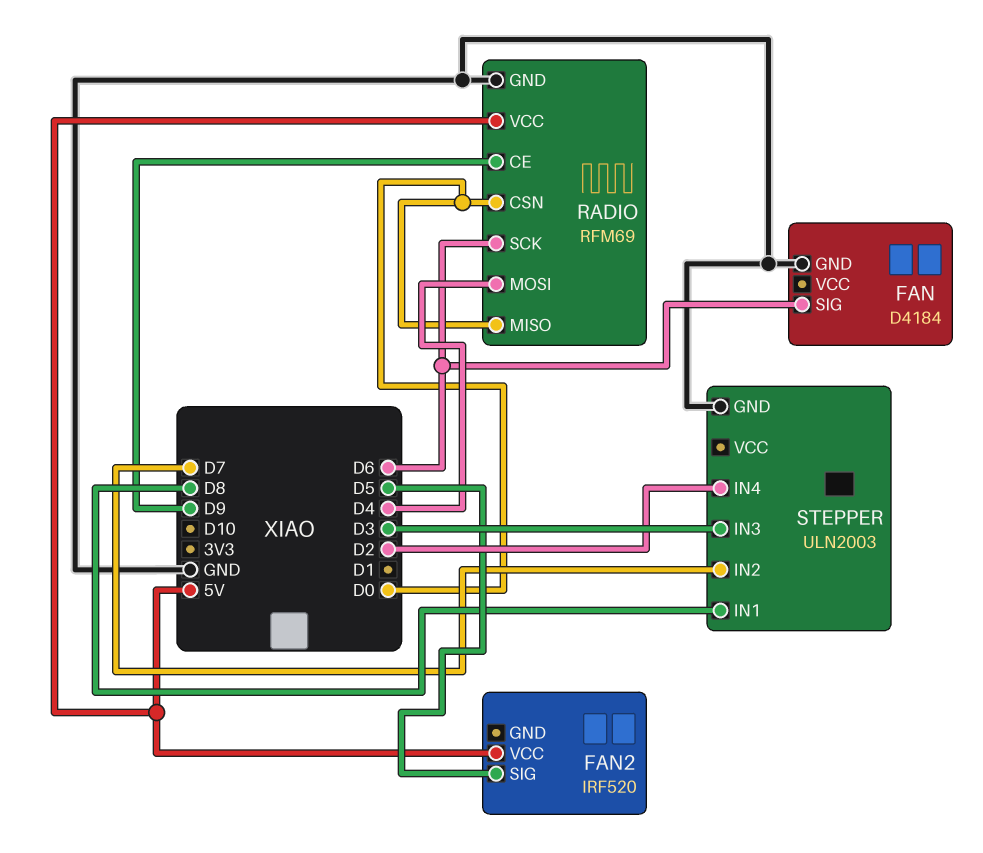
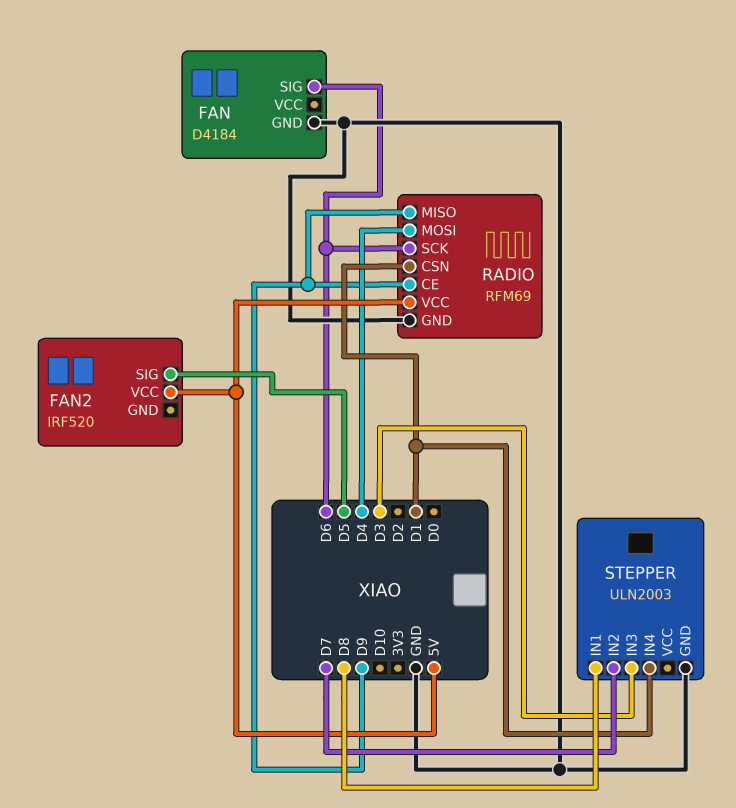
RADIO pin CSN: D0 -> D1
RADIO pin MISO: D0 -> D9
STEPPER pin IN4: D2 -> D1

